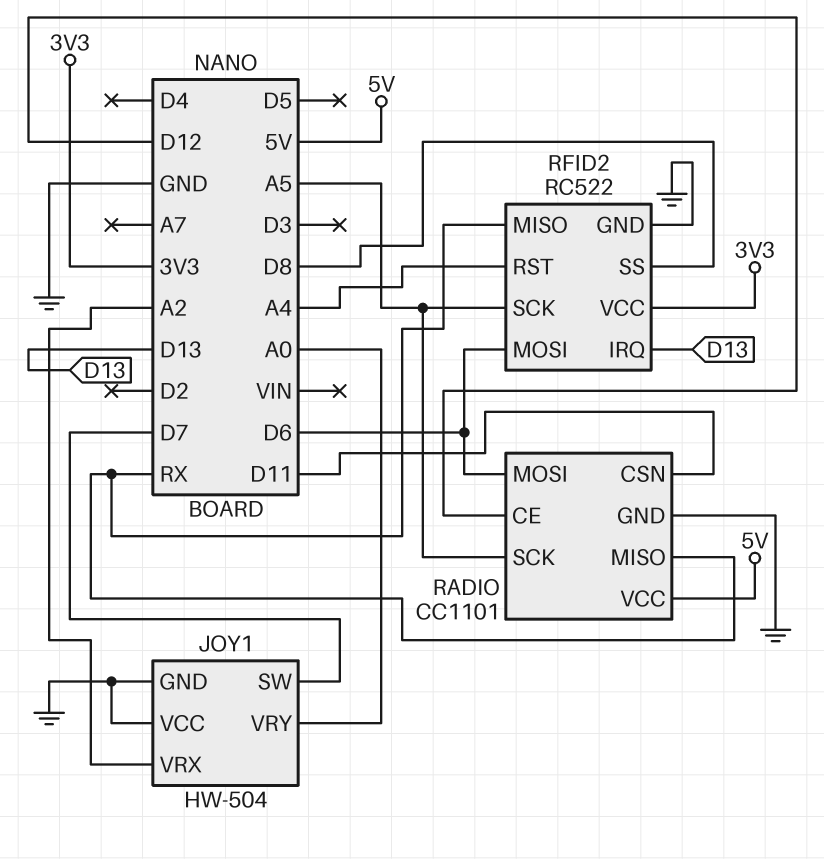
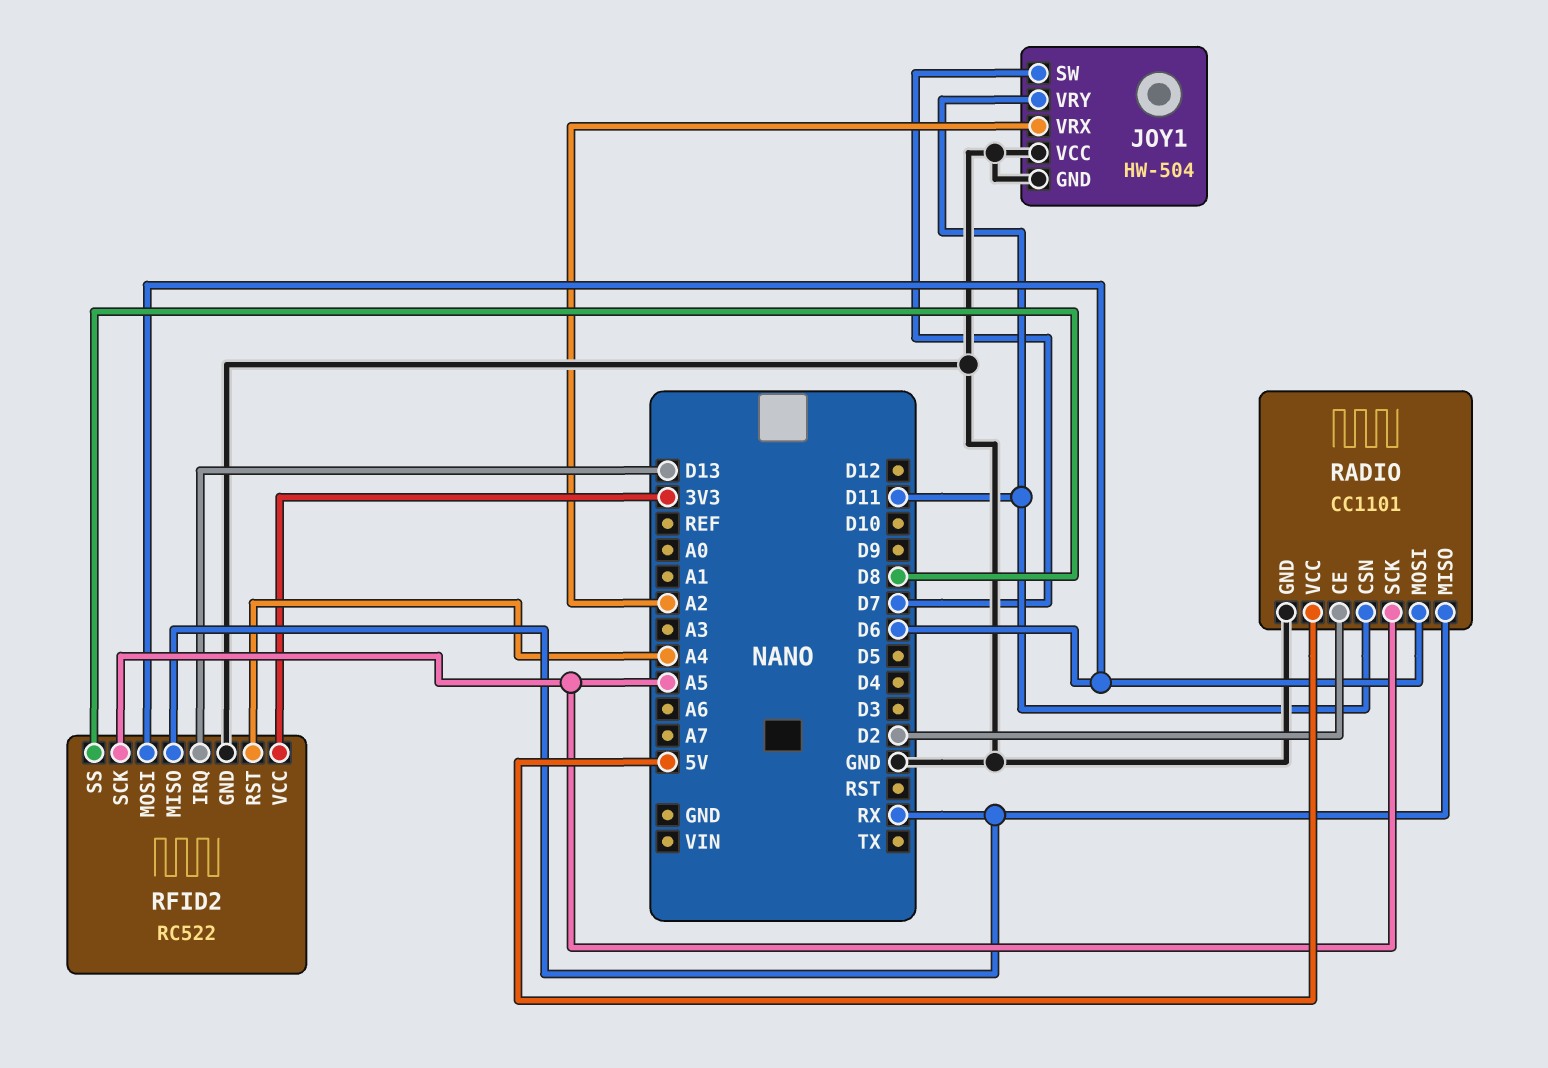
JOY1 pin VRY: A0 -> D11
RADIO pin CE: D12 -> D2

